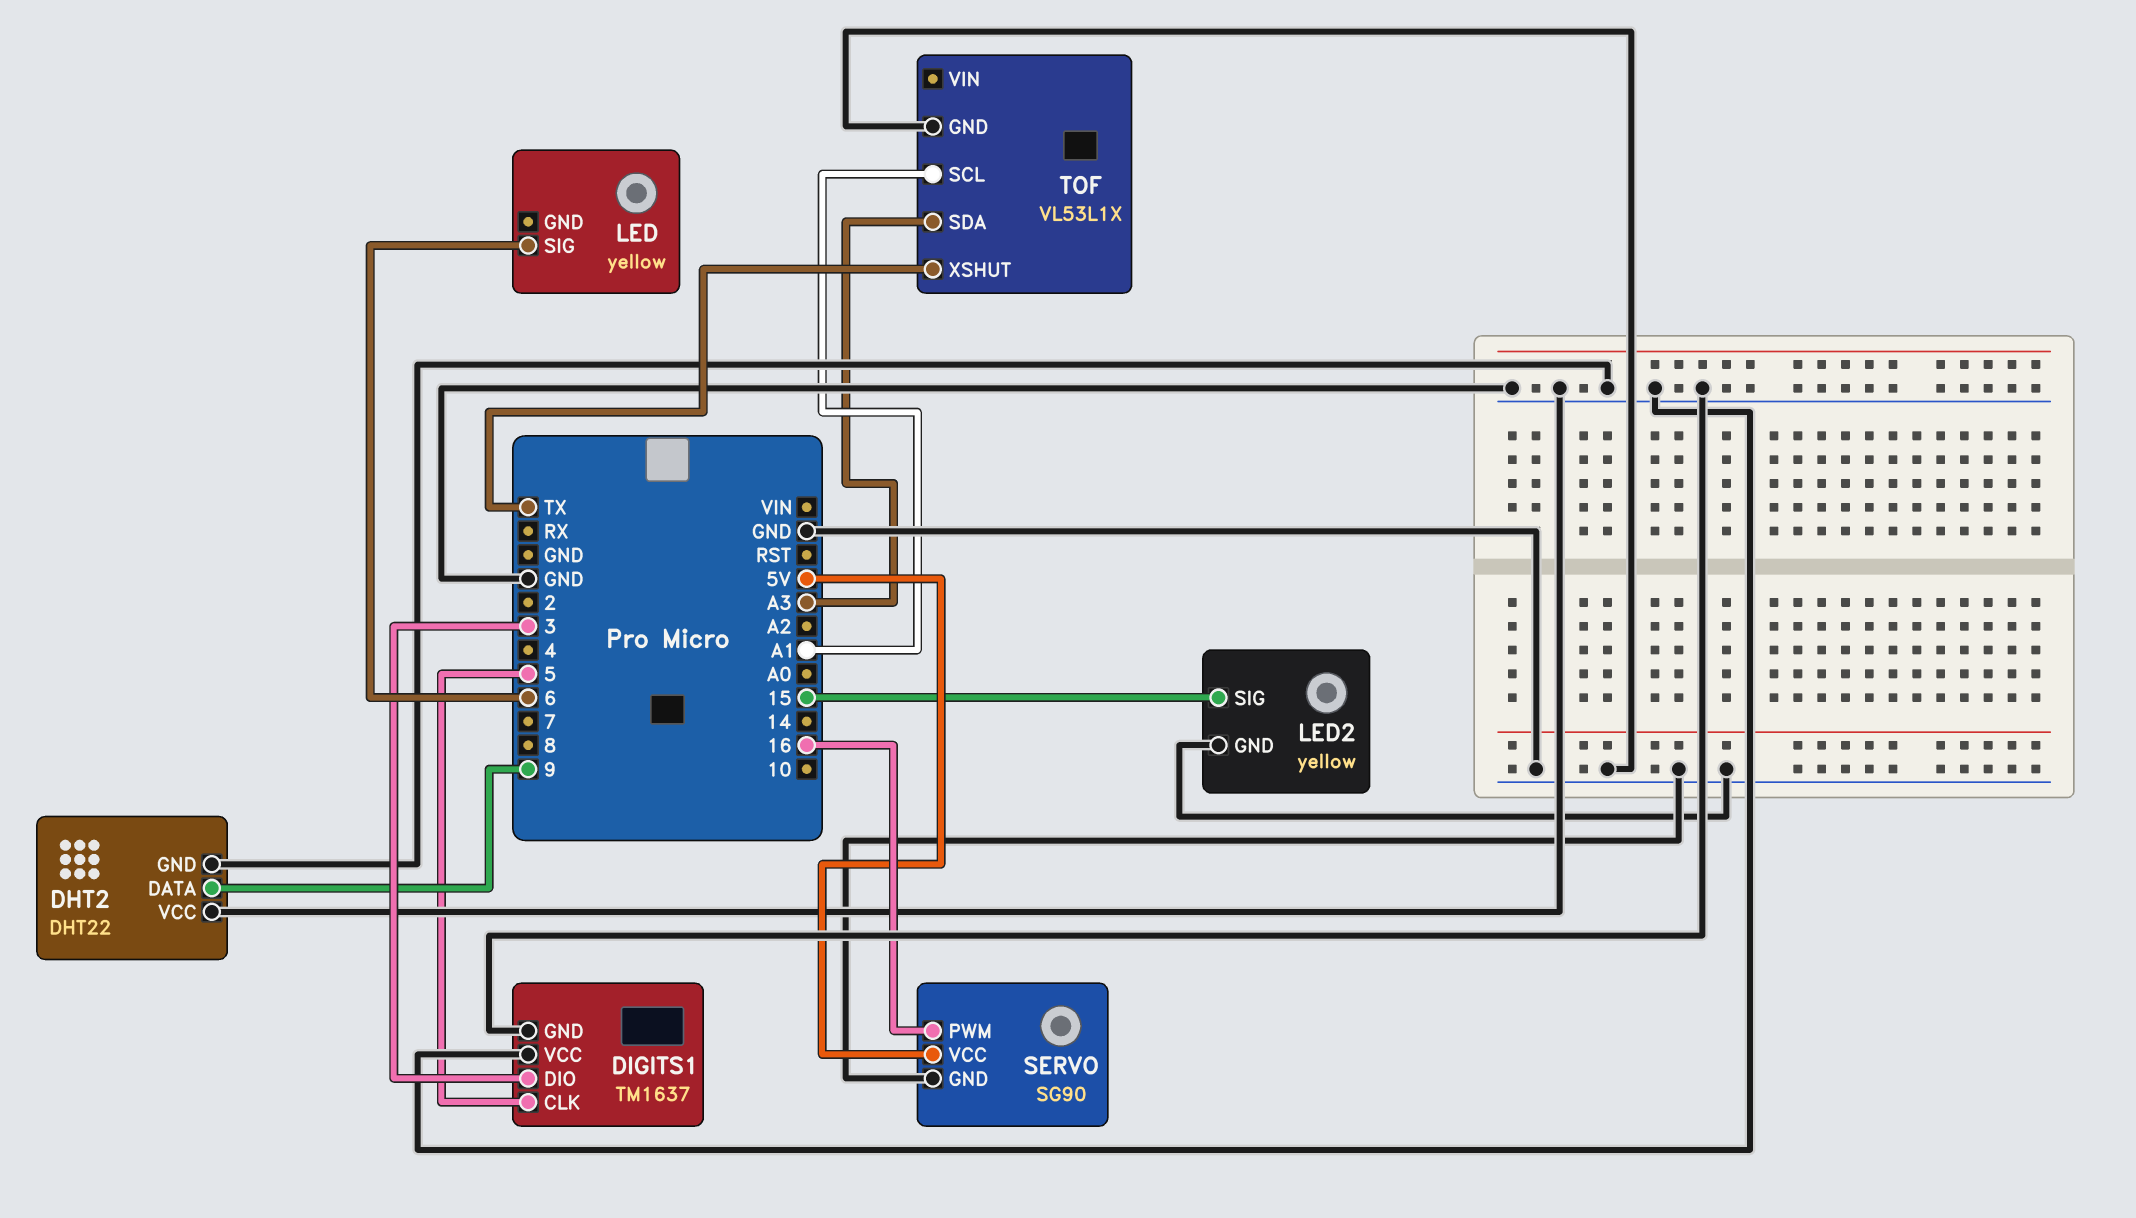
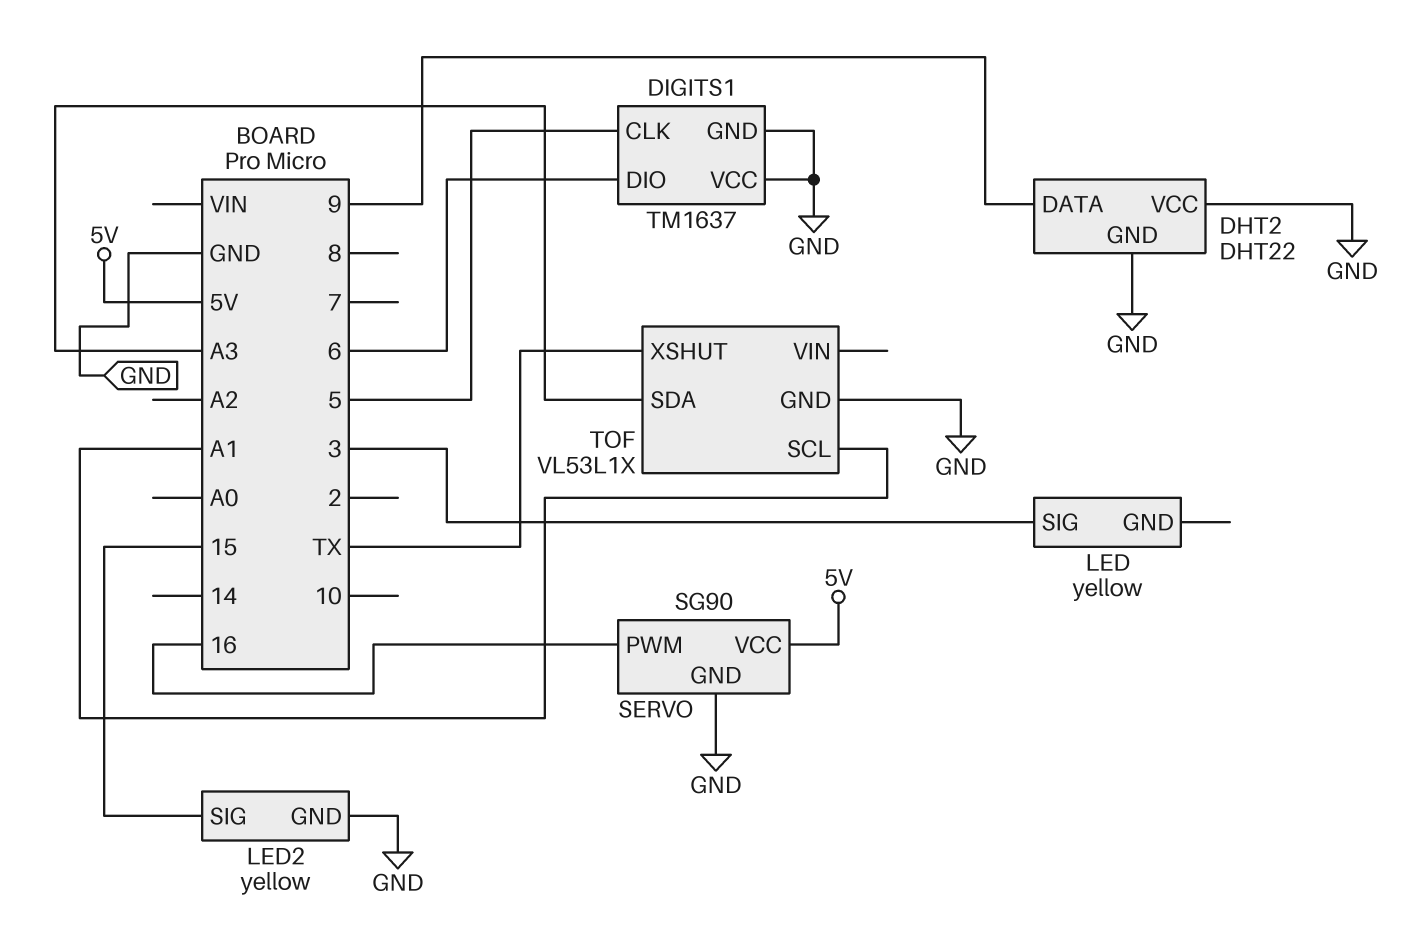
DIGITS1 pin DIO: 3 -> 6
LED pin SIG: 6 -> 3

